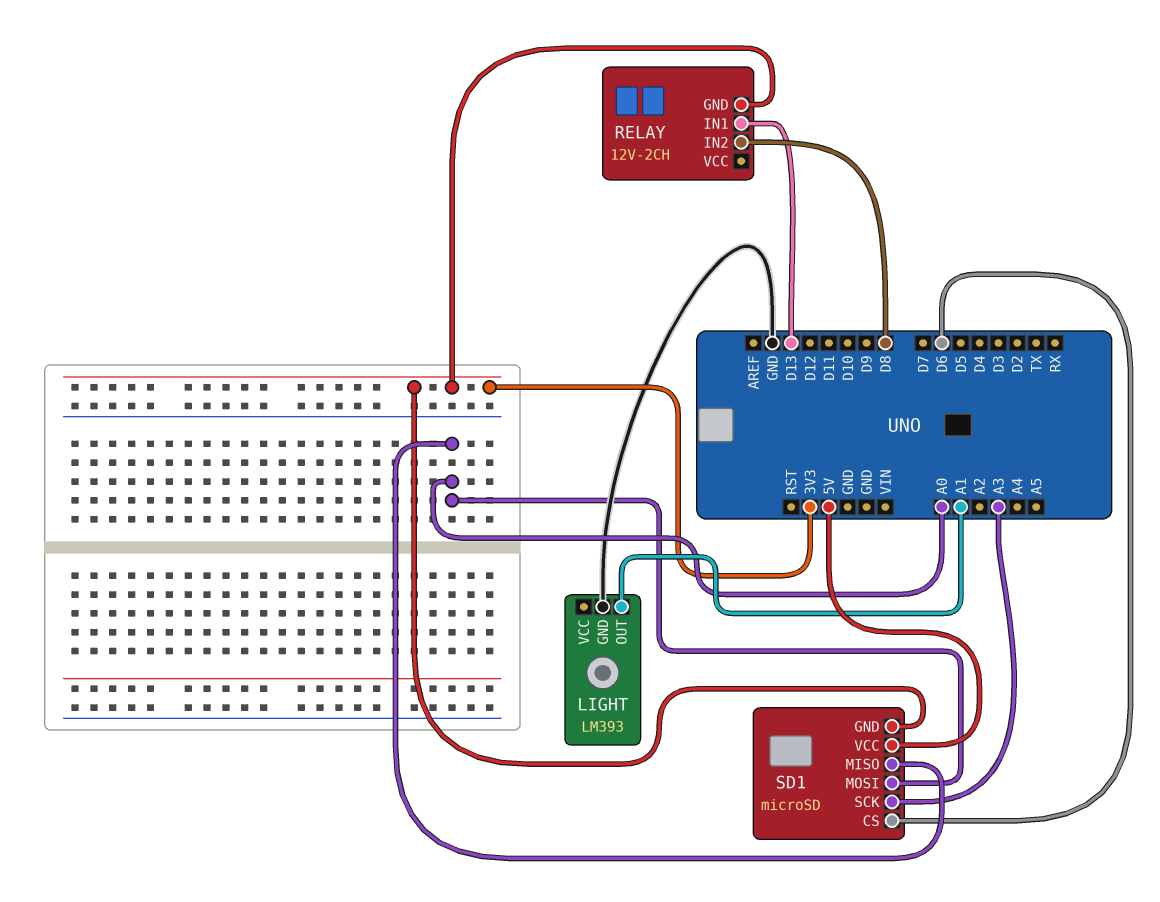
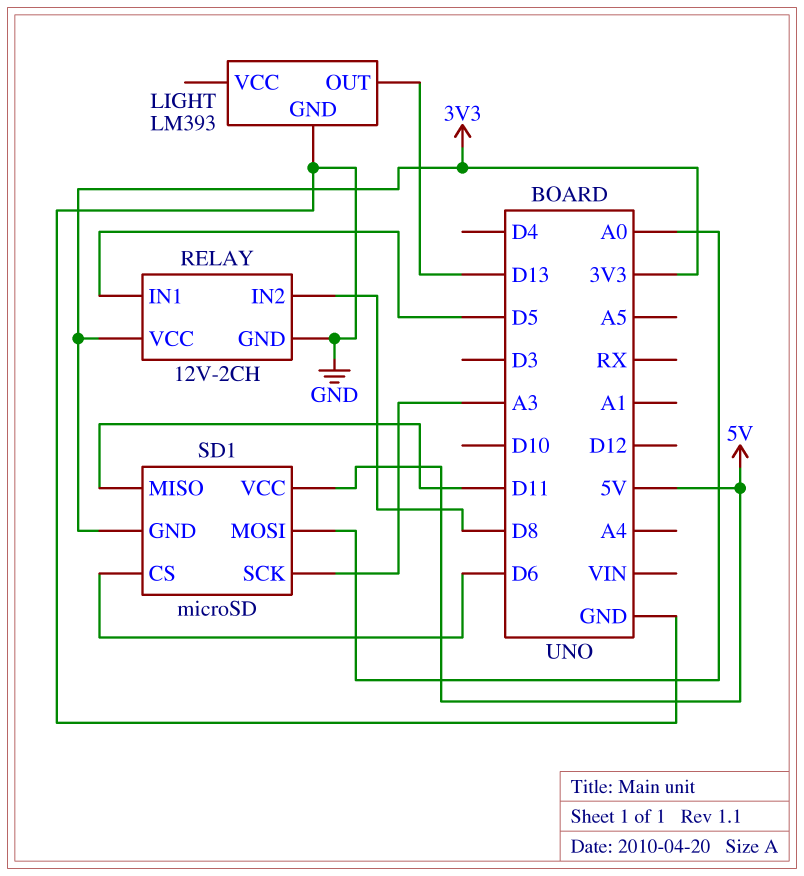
LIGHT pin OUT: A1 -> D13
RELAY pin GND: 3V3 -> GND
RELAY pin IN1: D13 -> D5
RELAY pin VCC: none -> 3V3
SD1 pin MISO: A0 -> D11

